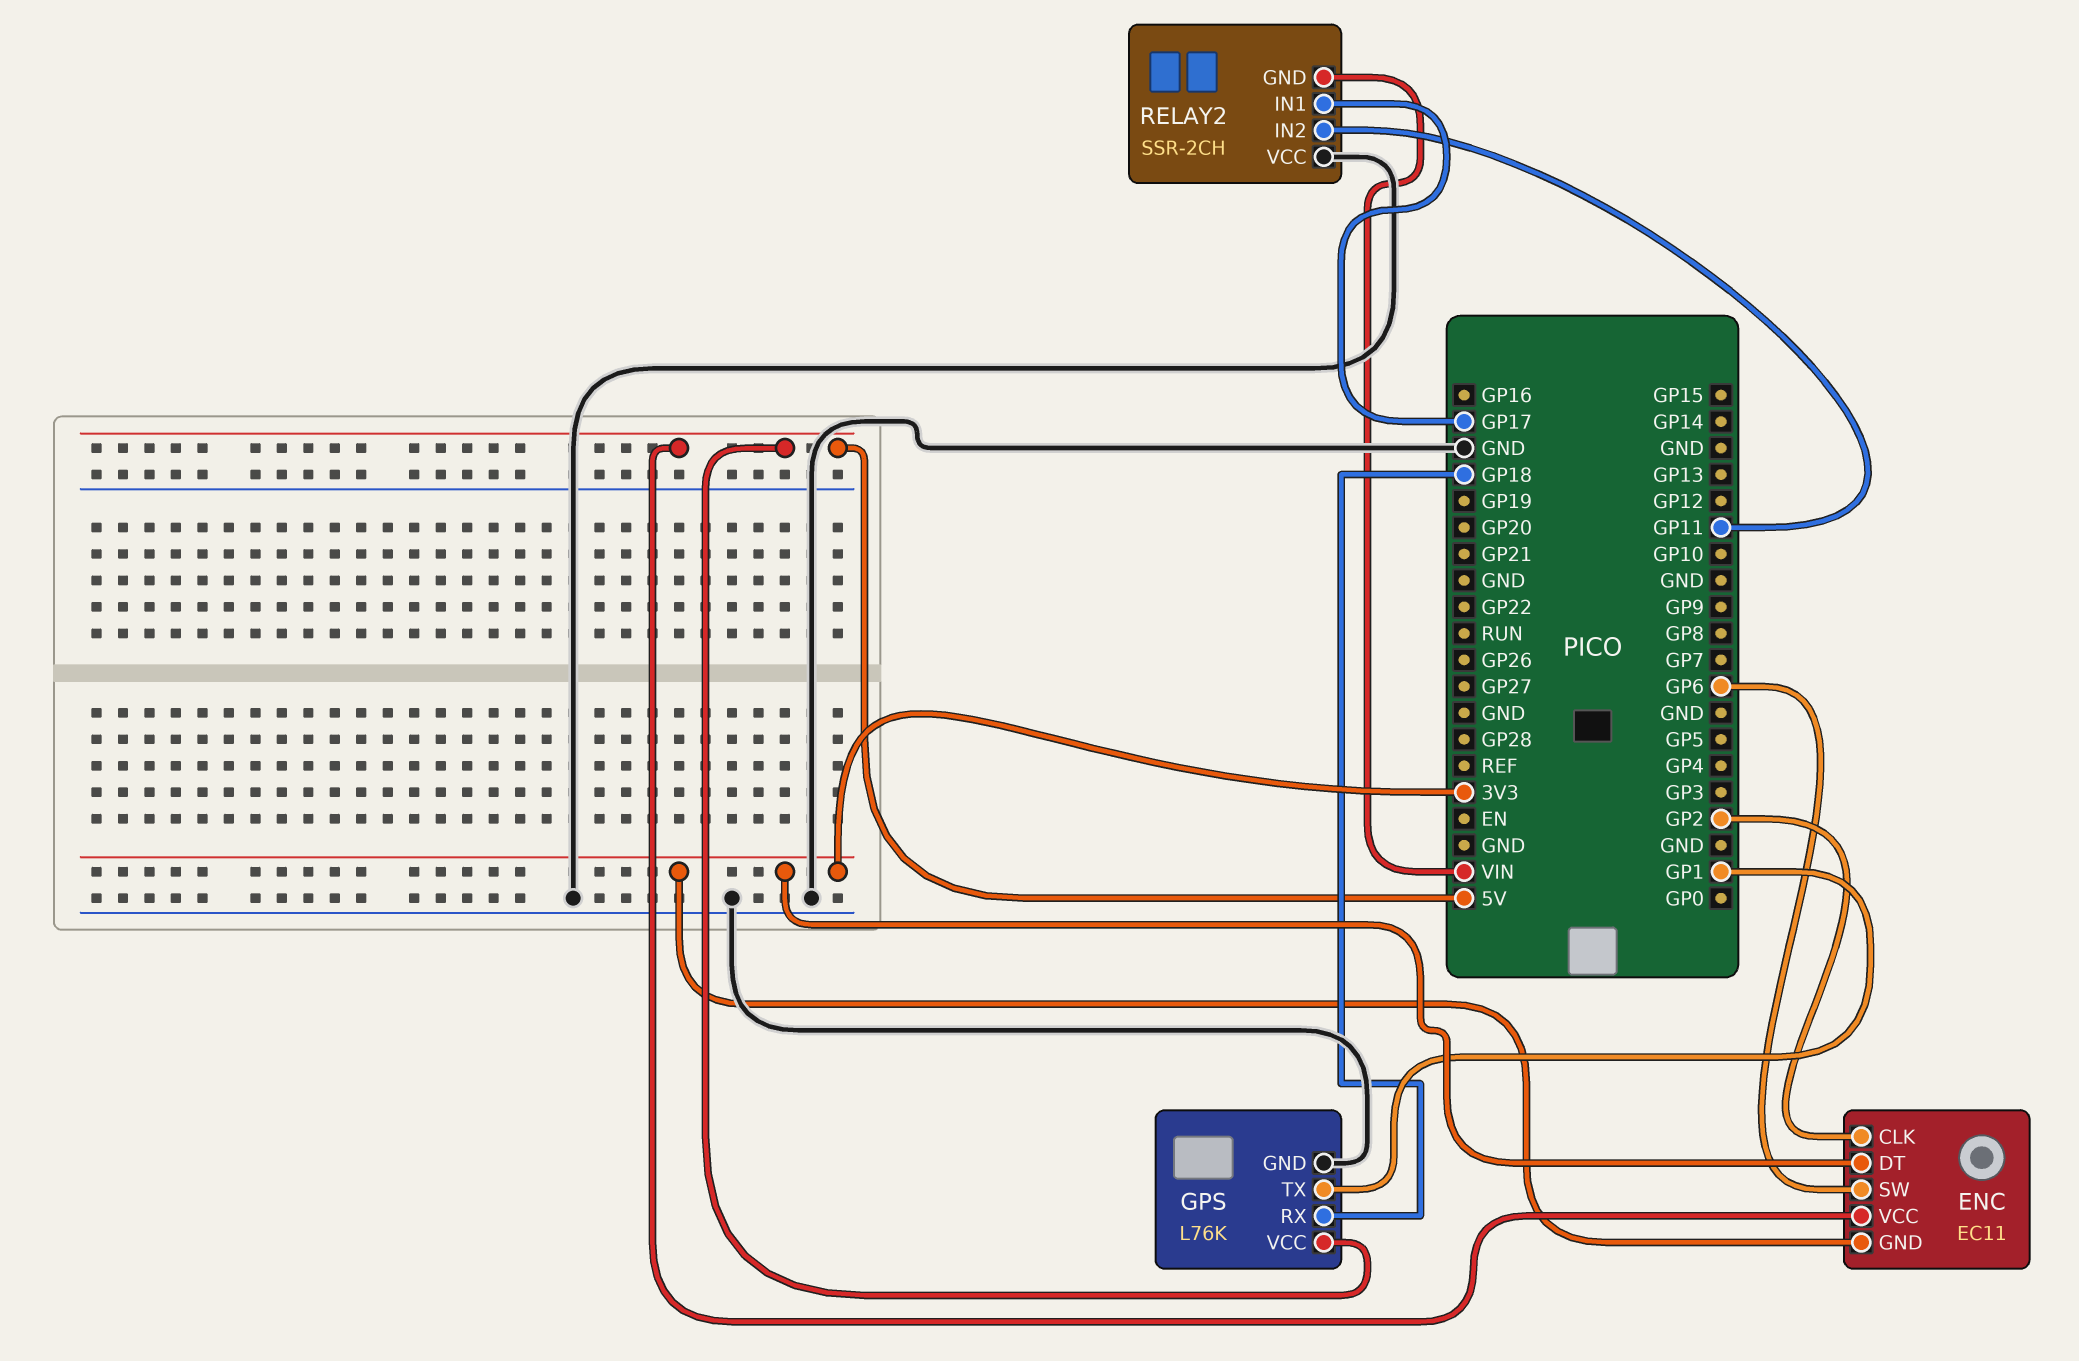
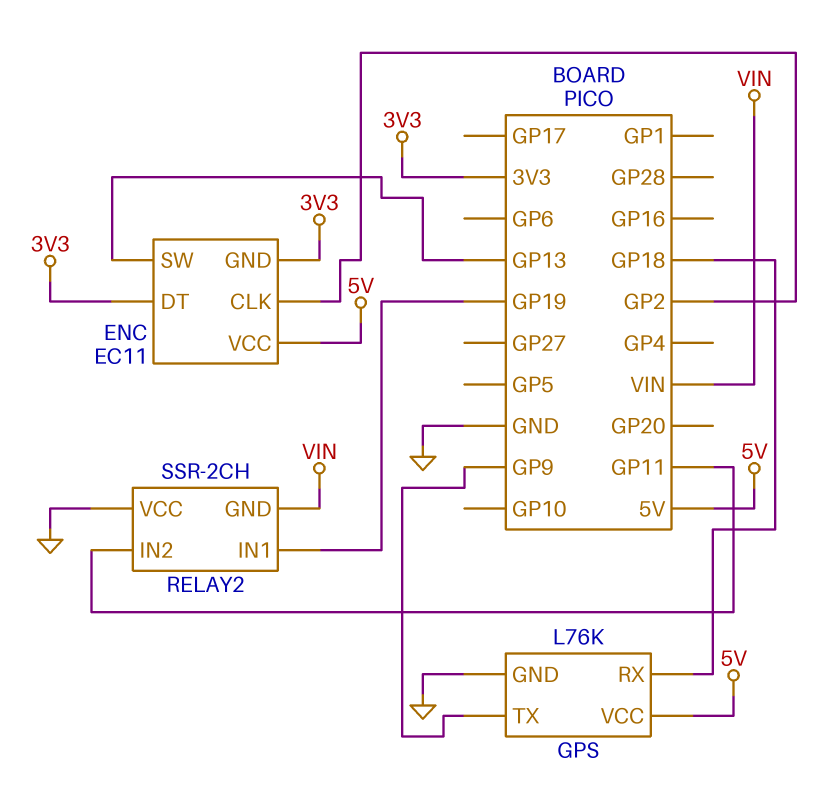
ENC pin SW: GP6 -> GP13
GPS pin TX: GP1 -> GP9
RELAY2 pin IN1: GP17 -> GP19

